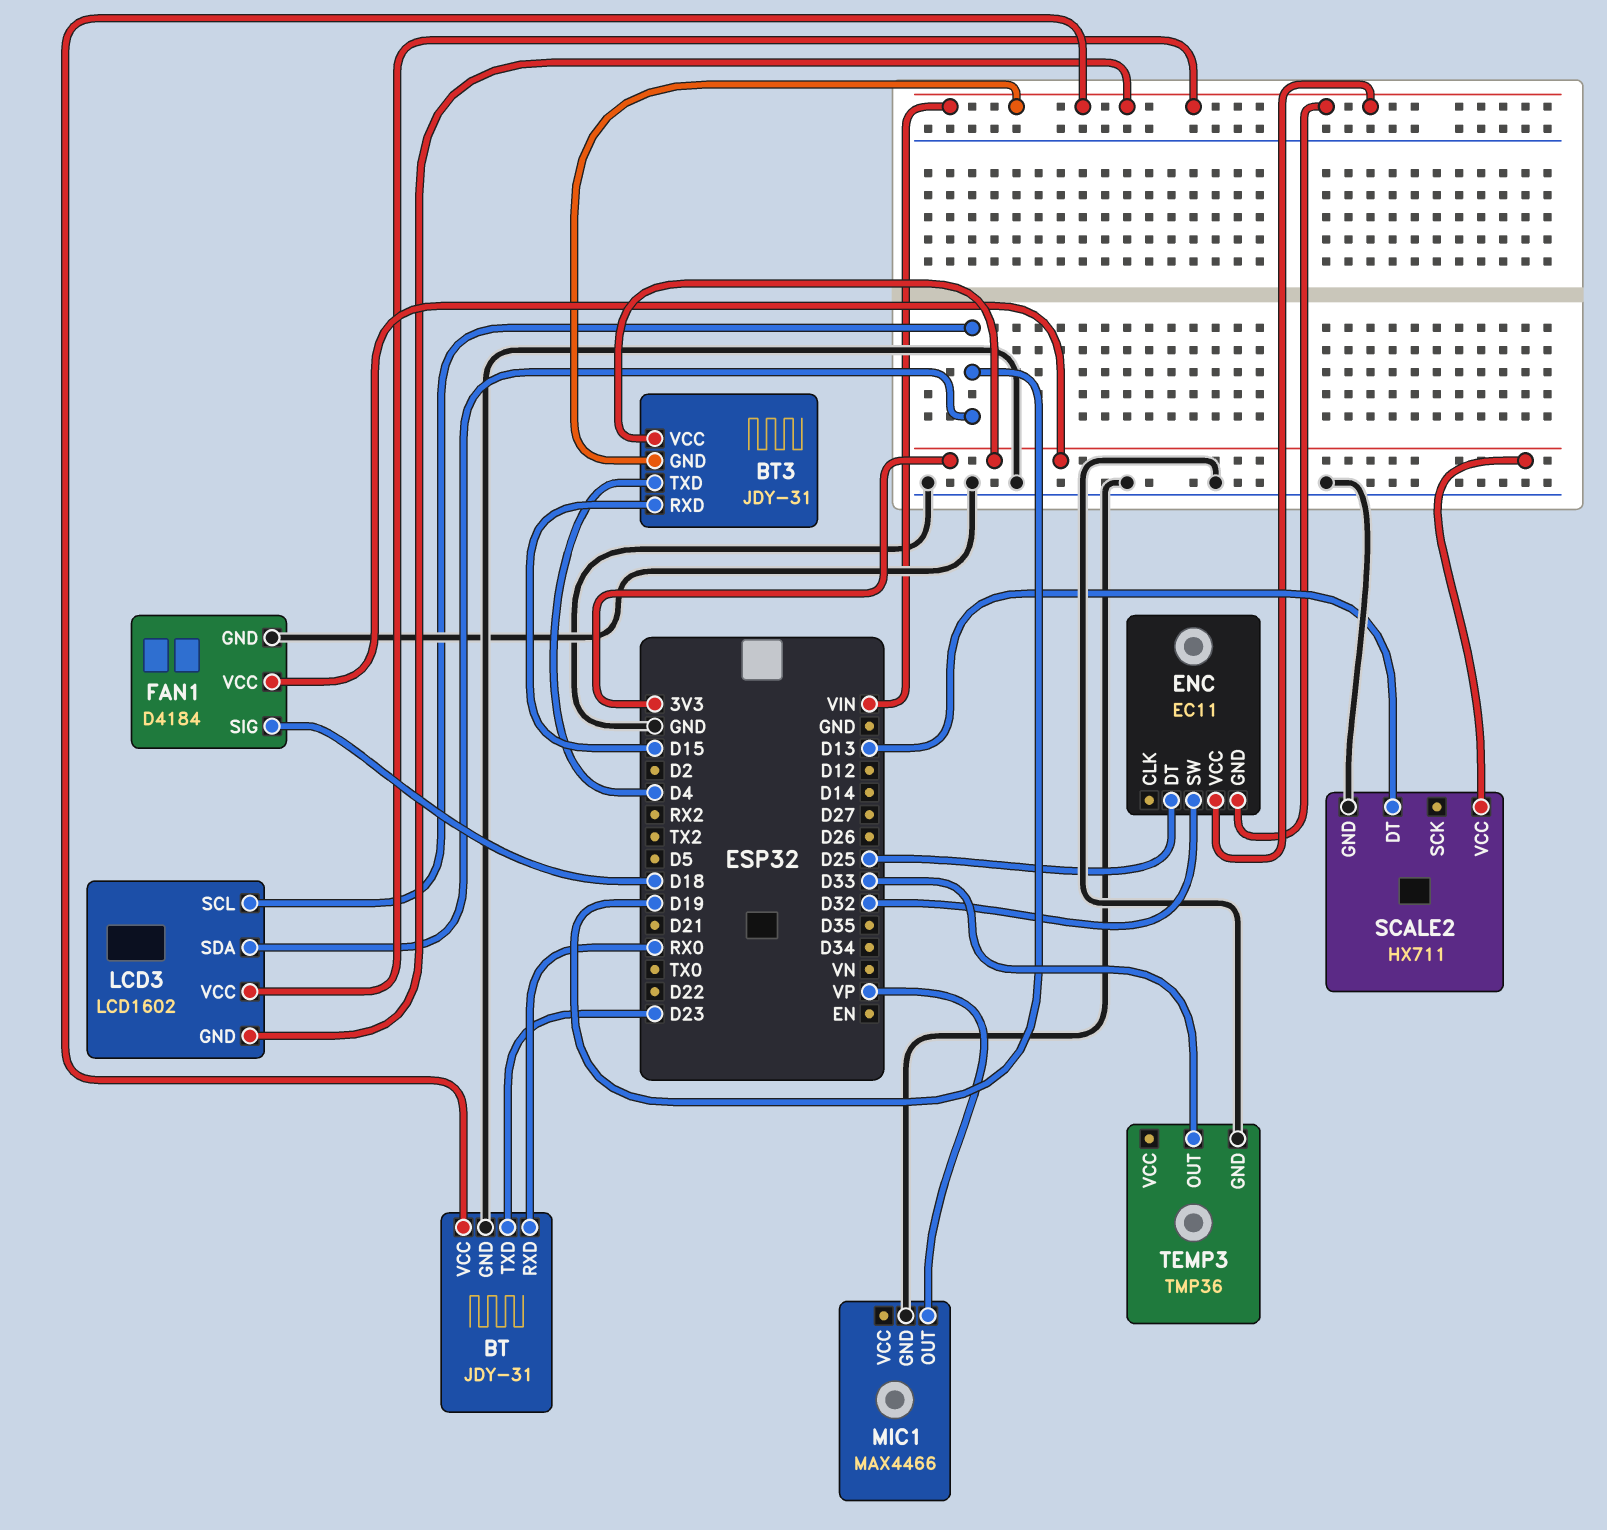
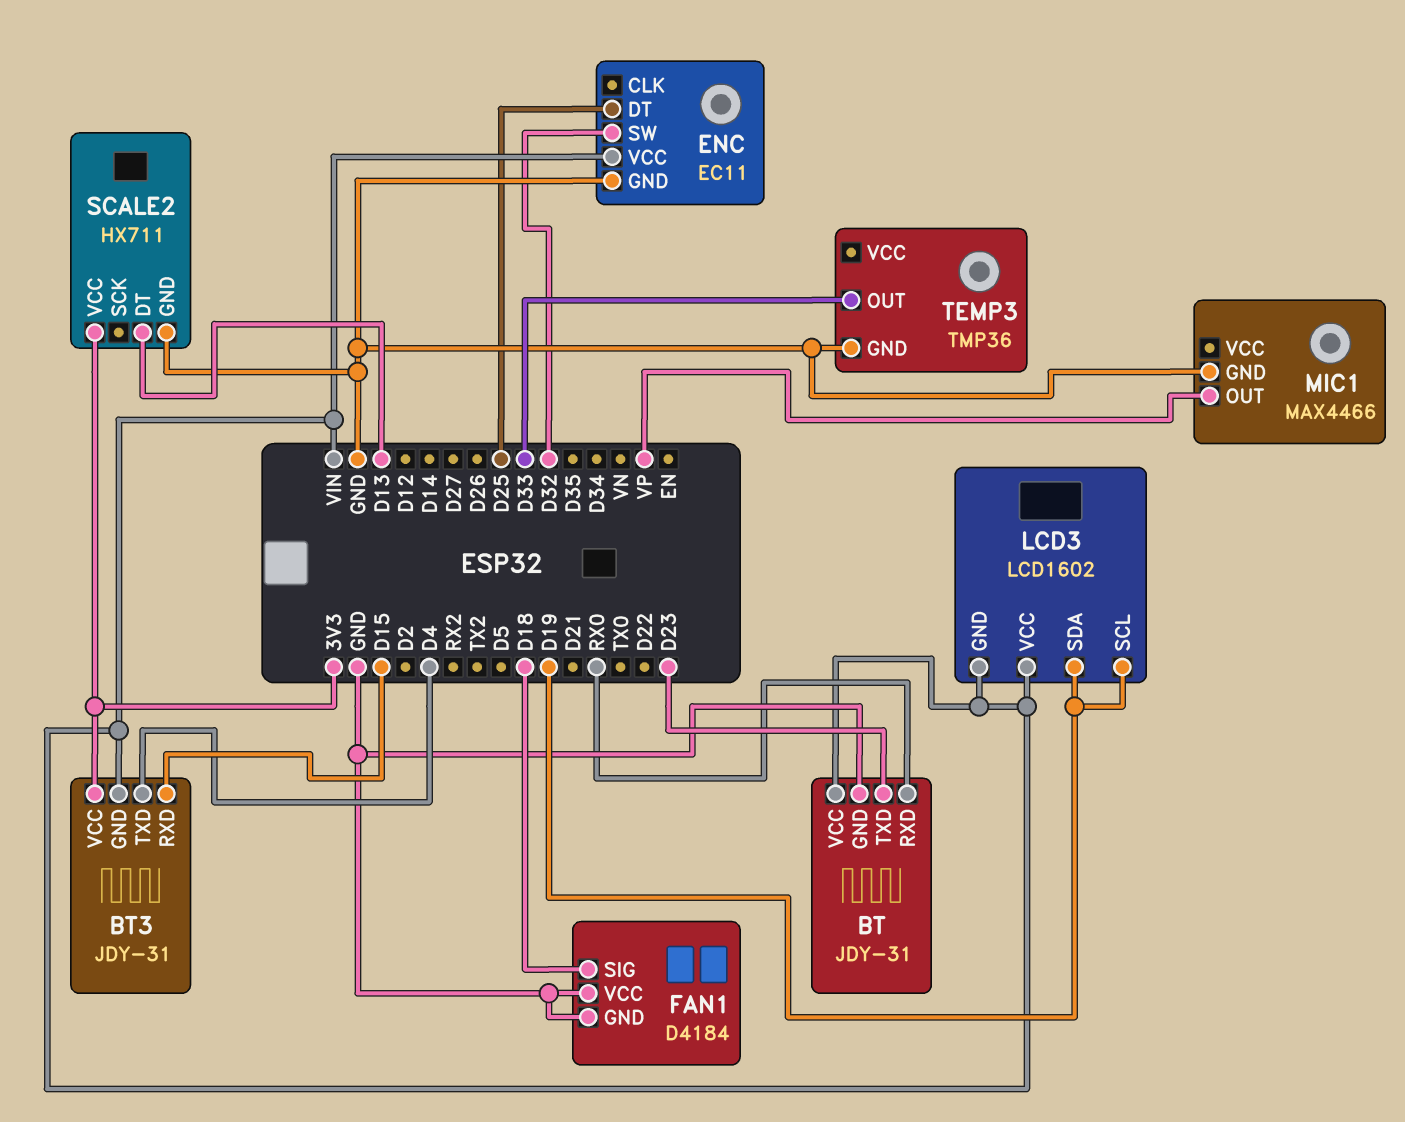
ENC pin GND: VIN -> GND
FAN1 pin VCC: 3V3 -> GND

